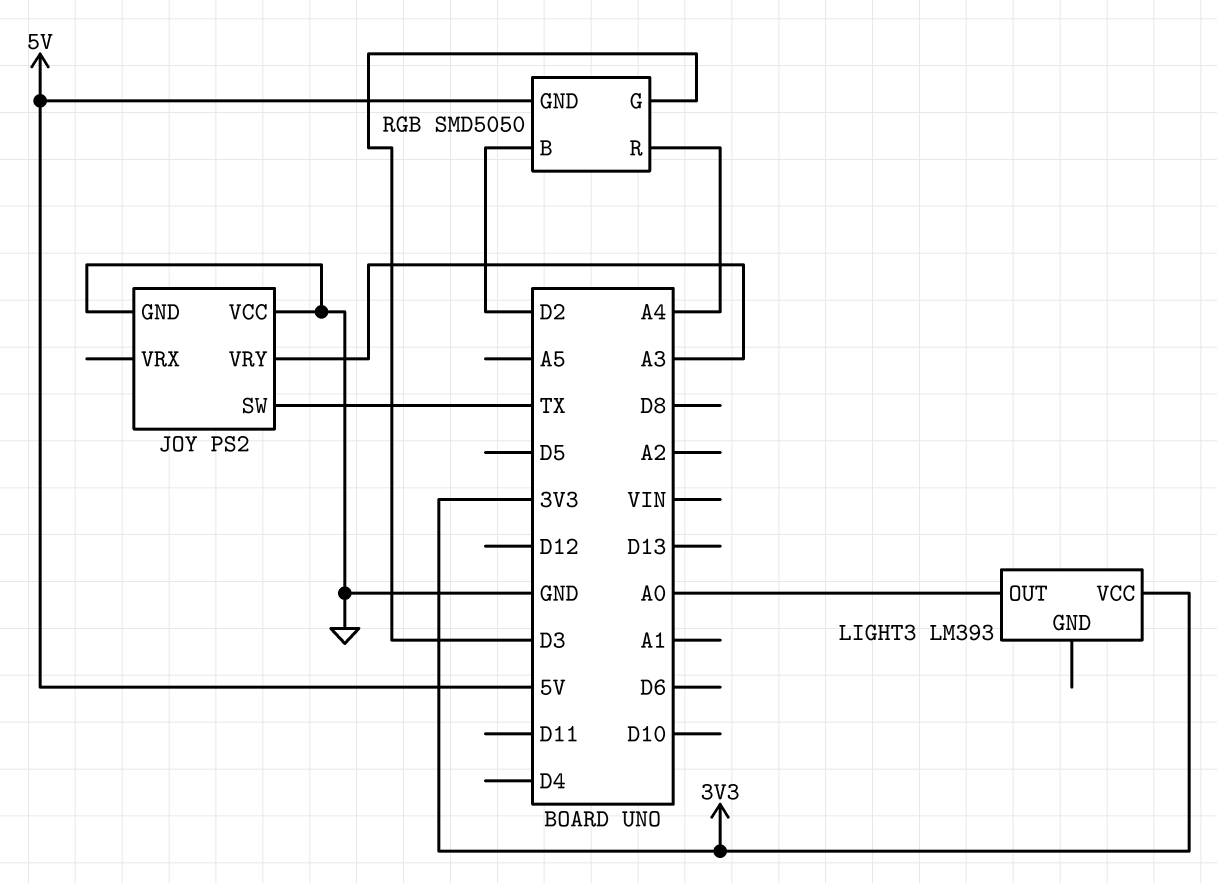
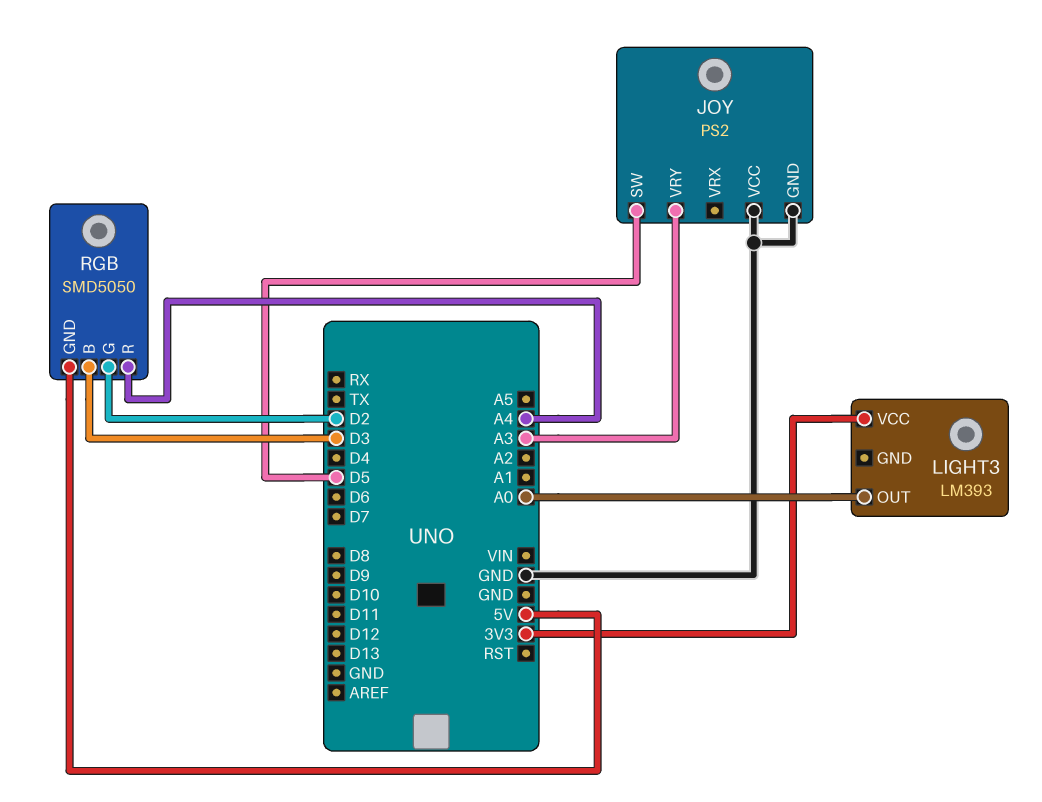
JOY pin SW: TX -> D5
RGB pin B: D2 -> D3
RGB pin G: D3 -> D2

